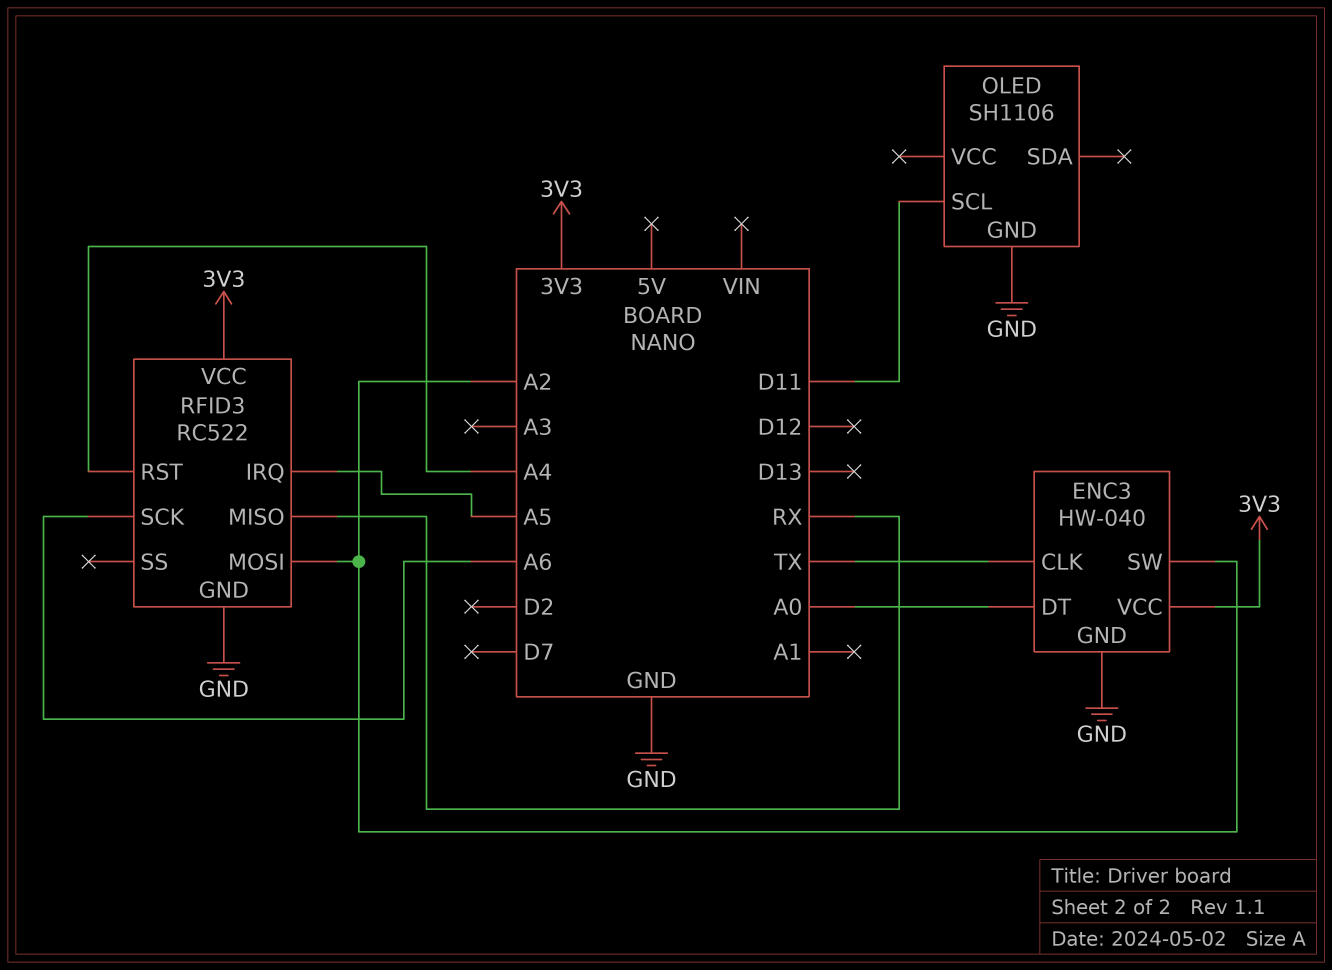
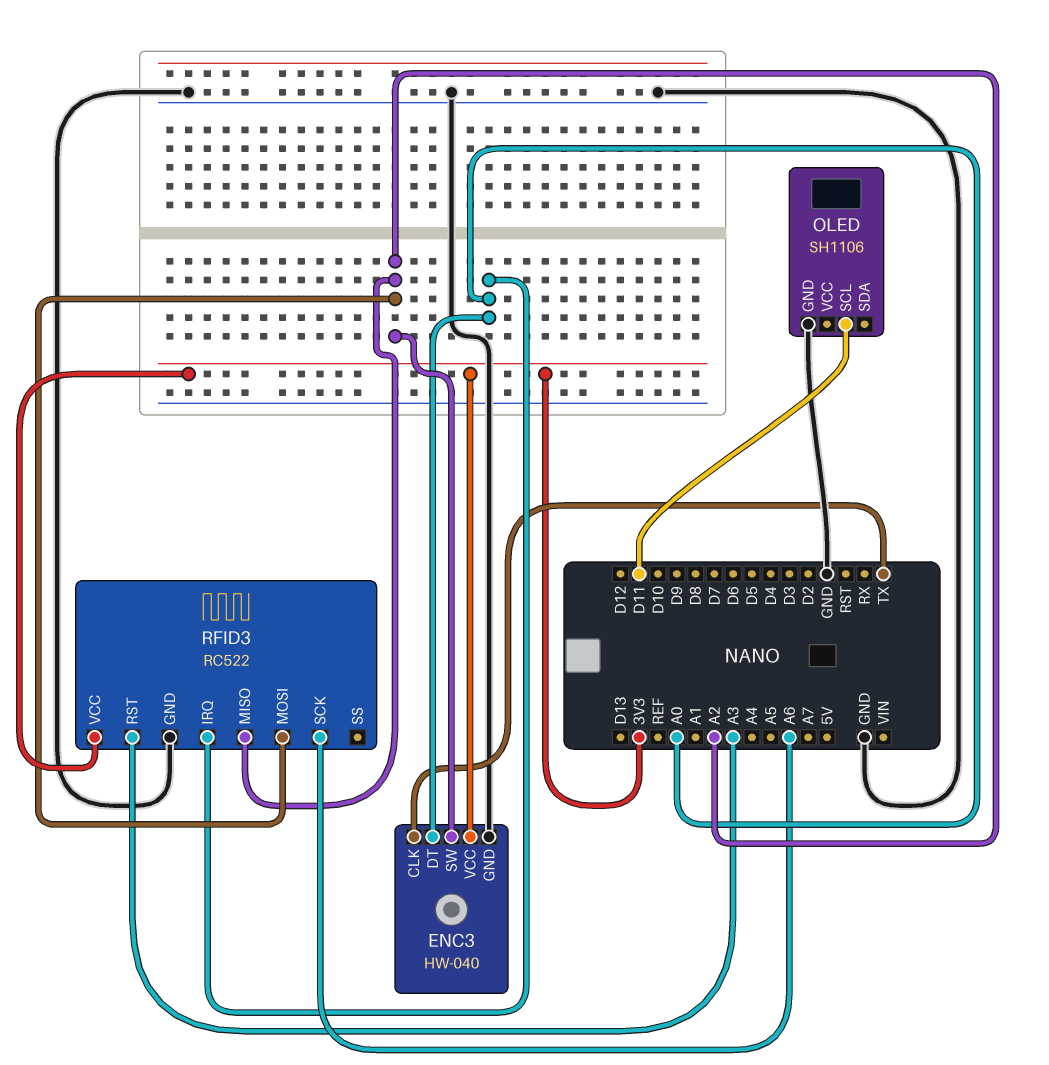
RFID3 pin IRQ: A5 -> A0
RFID3 pin MISO: RX -> A2
RFID3 pin RST: A4 -> A3

